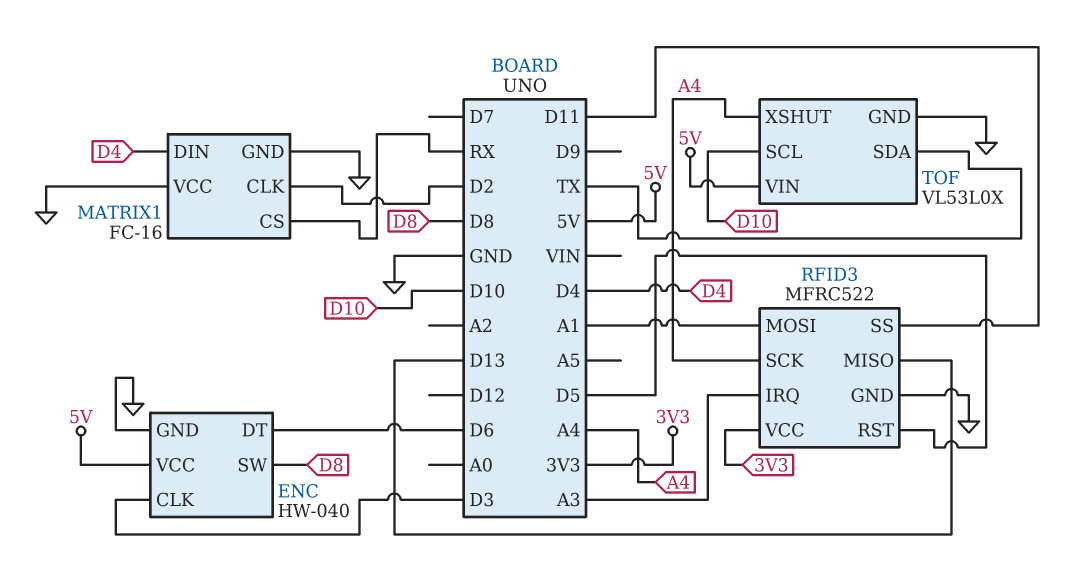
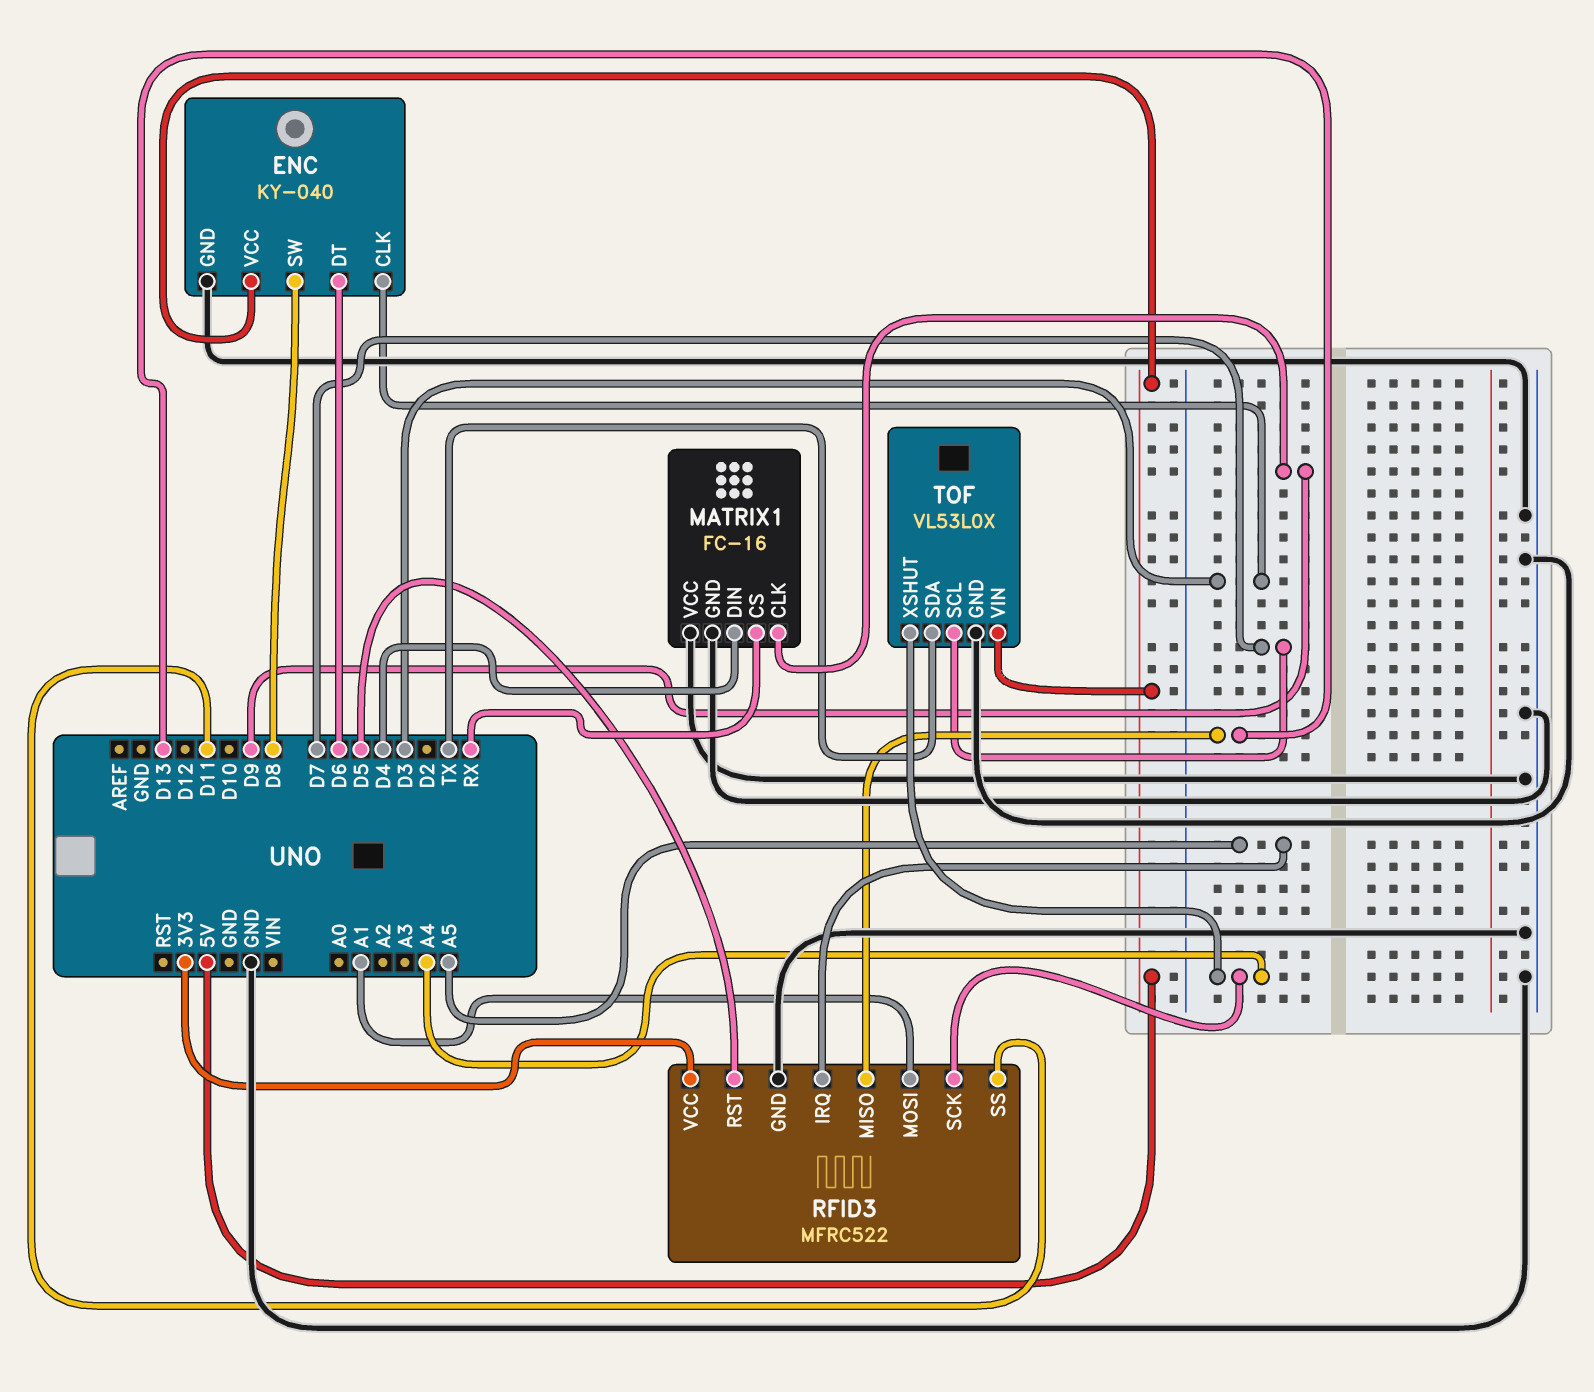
ENC: HW-040 -> KY-040
MATRIX1 pin CLK: D2 -> D9
RFID3 pin IRQ: A3 -> A5
TOF pin SCL: D10 -> D7

